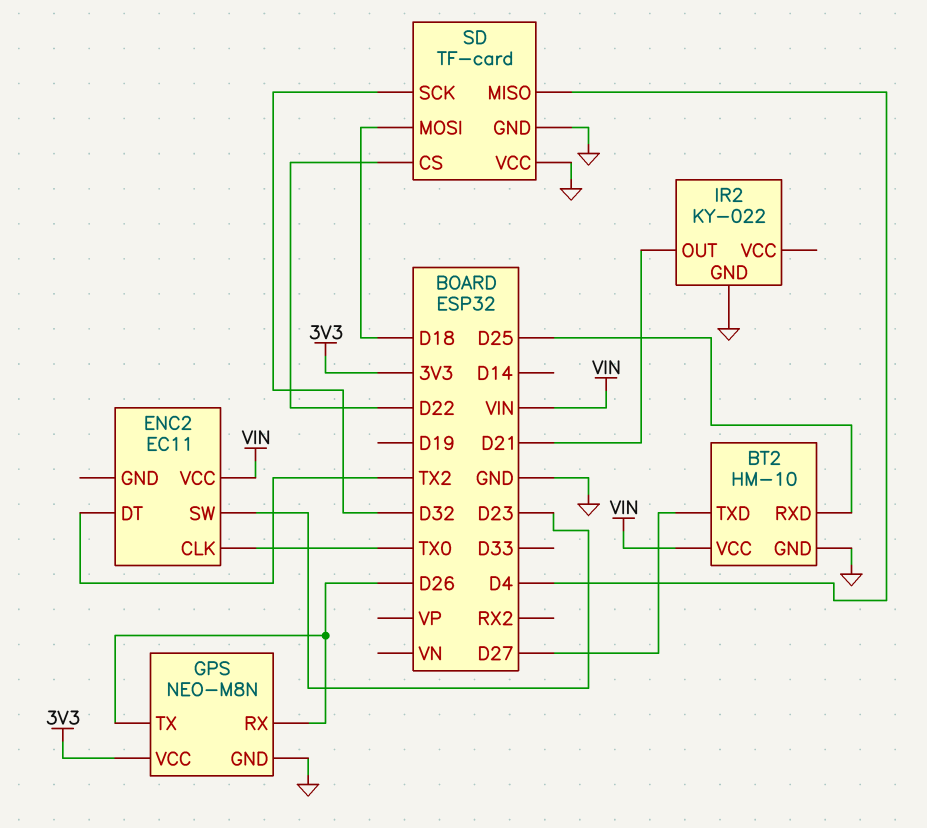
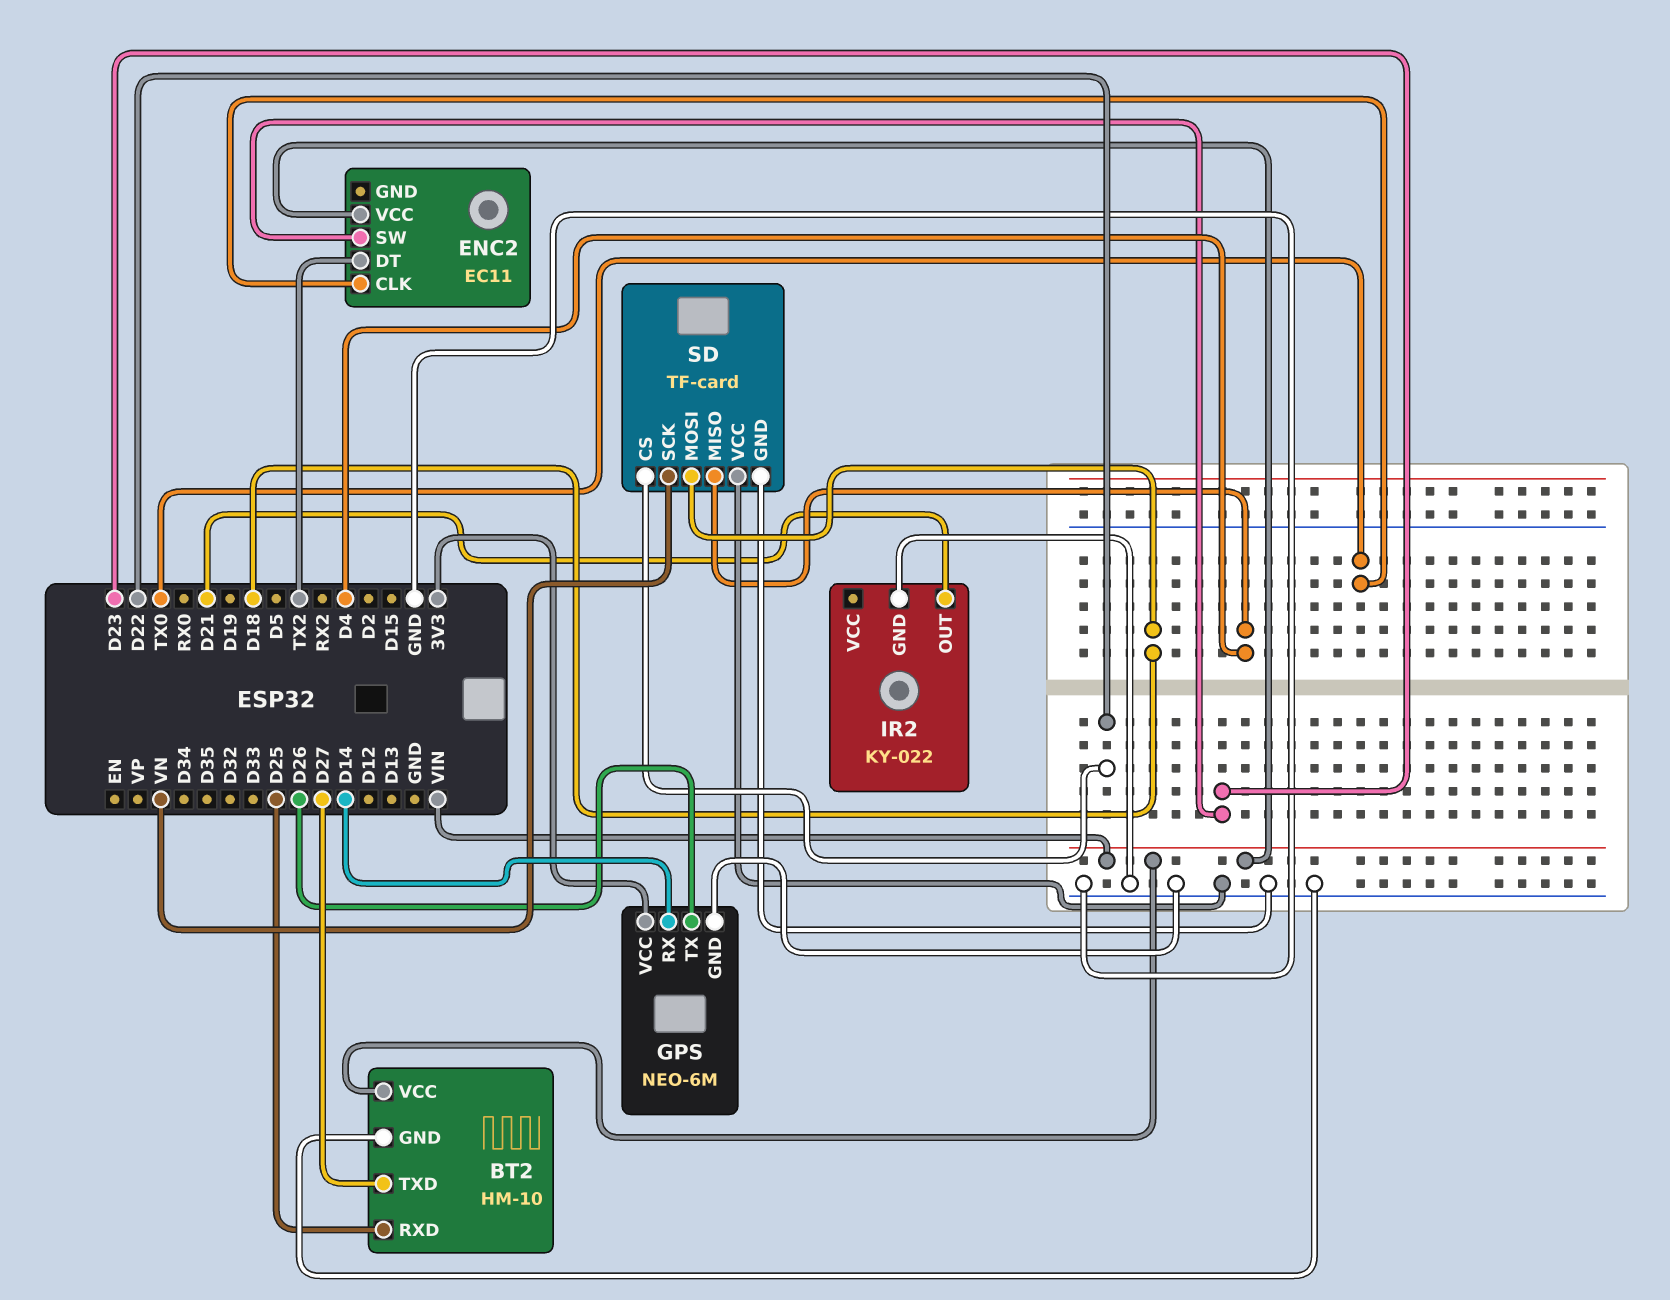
GPS: NEO-M8N -> NEO-6M
GPS pin RX: D26 -> D14
SD pin SCK: D32 -> VN

